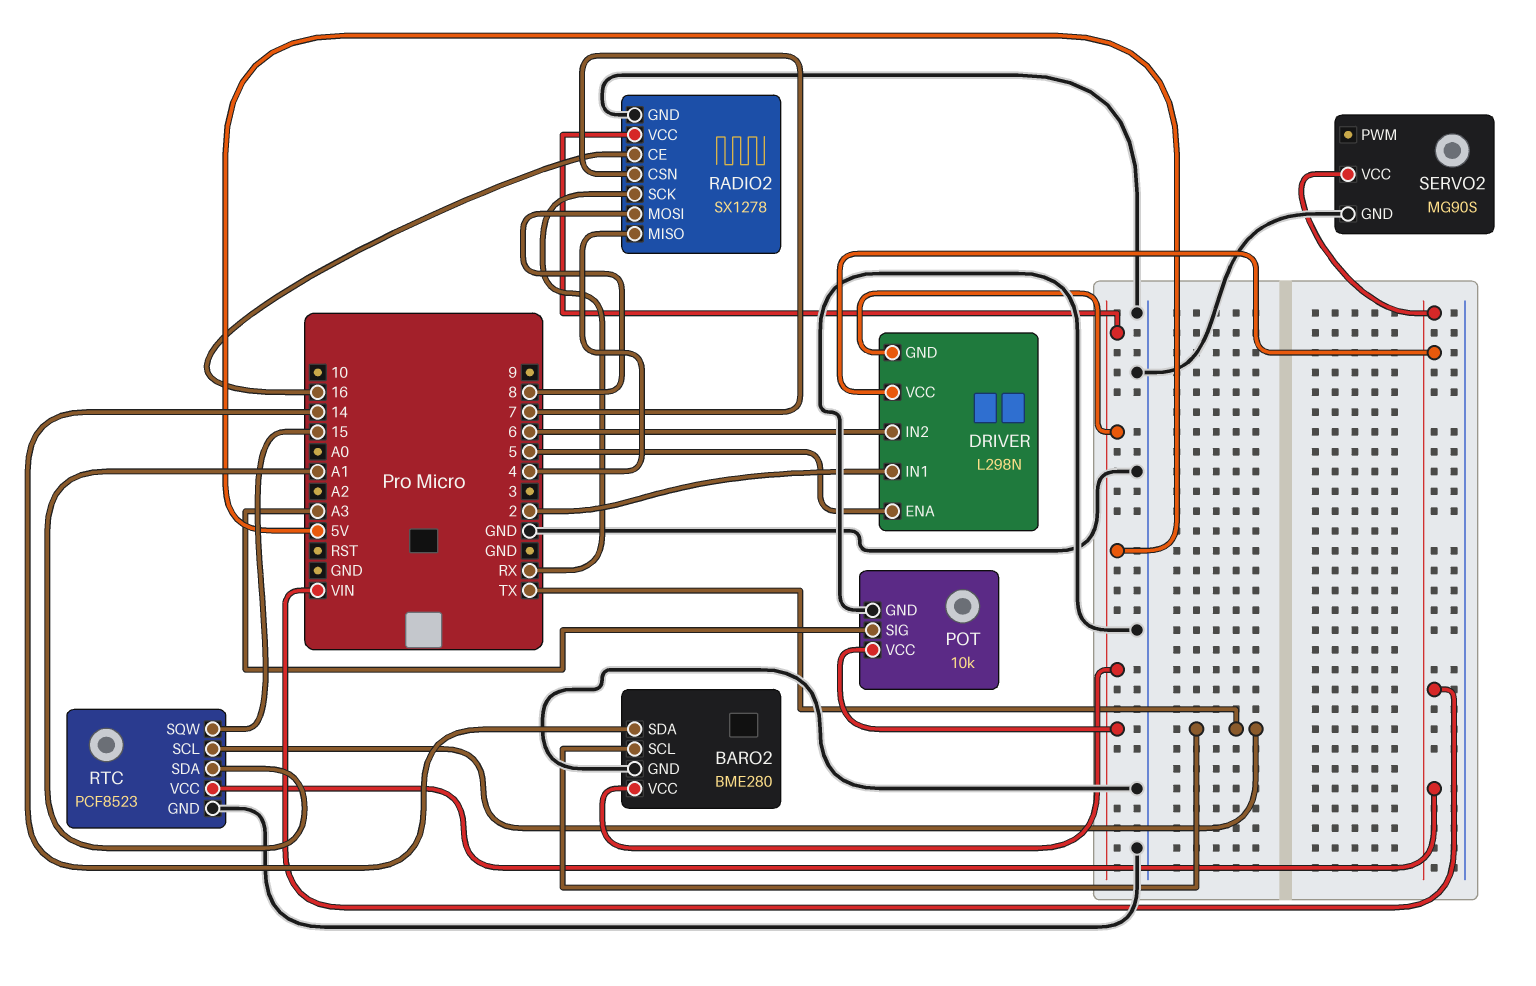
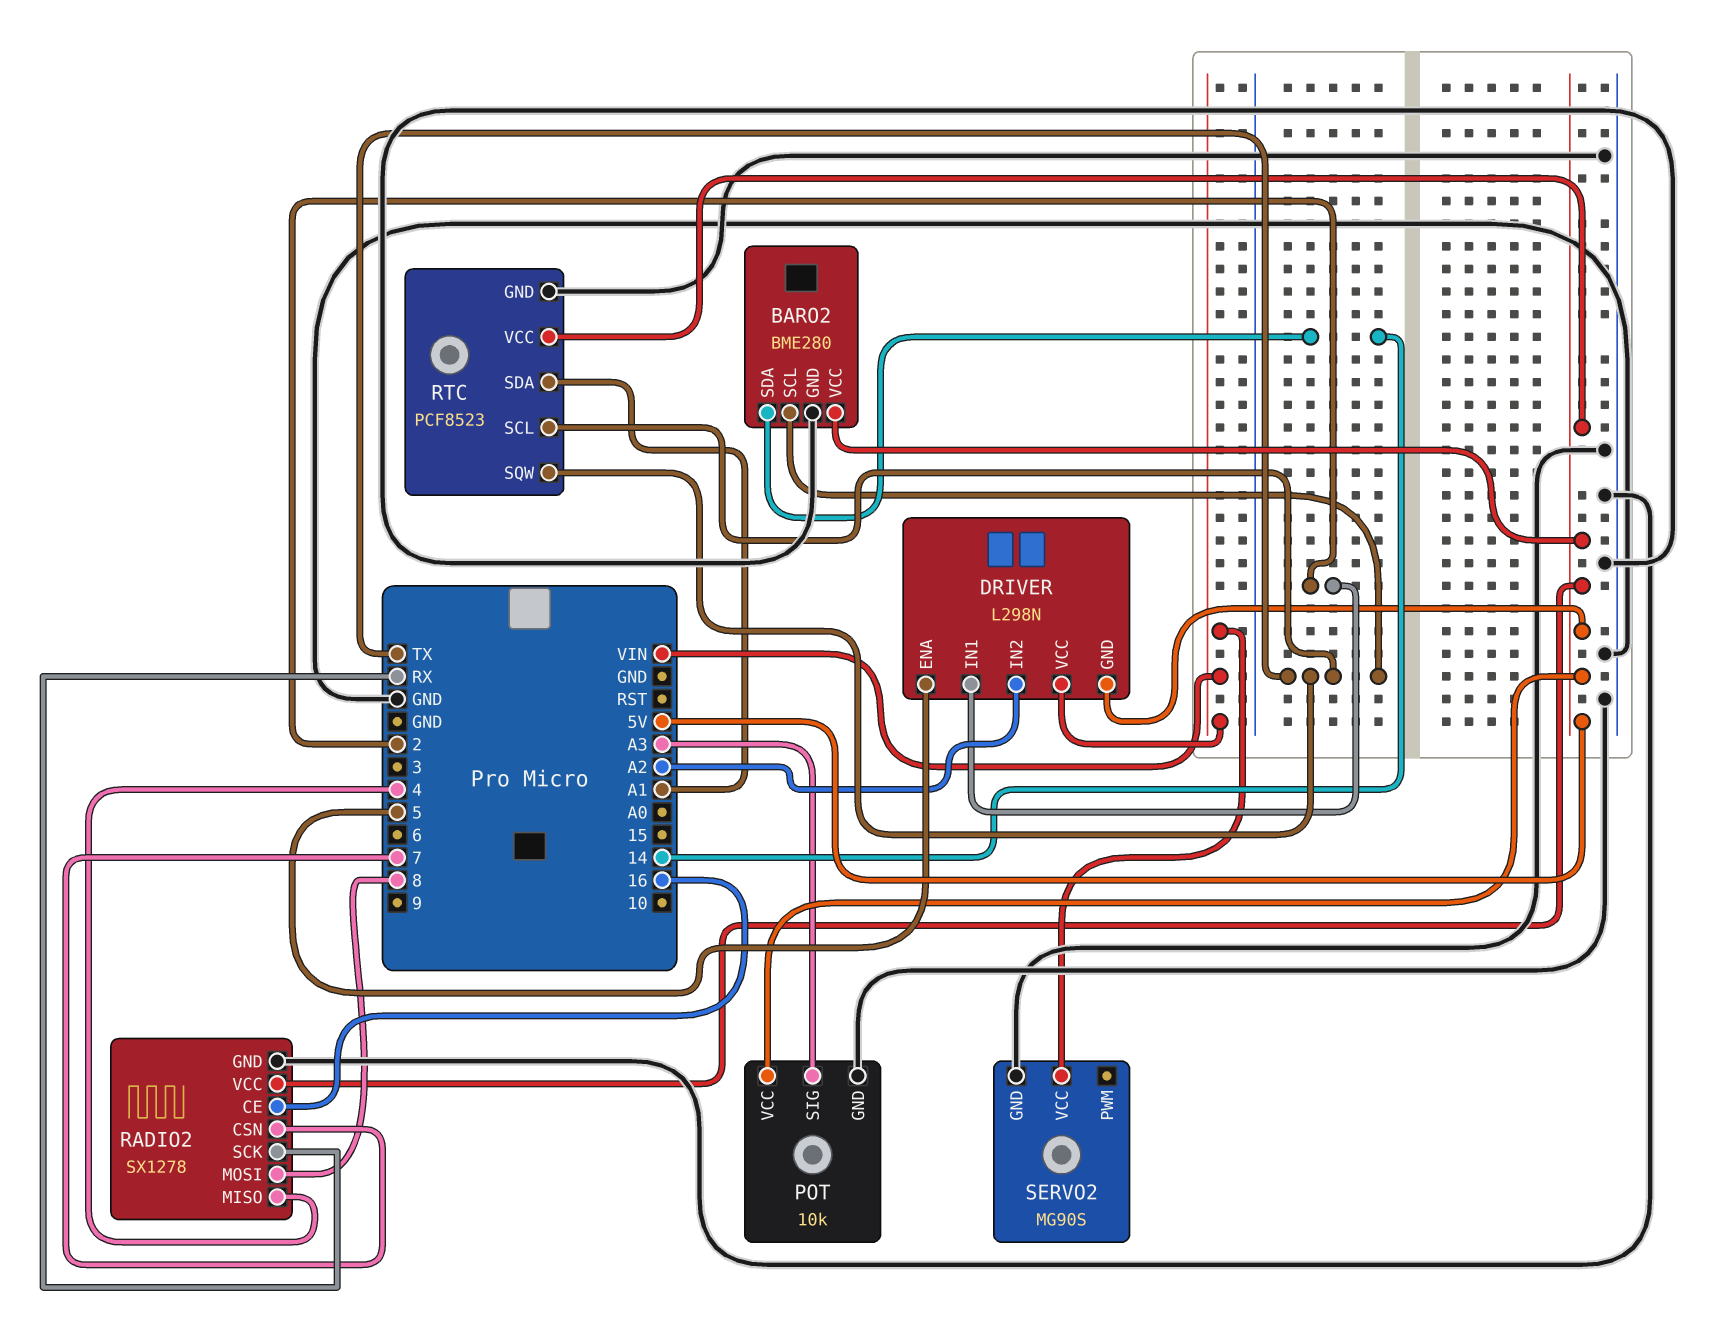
DRIVER pin IN2: 6 -> A2
RTC pin SQW: 15 -> TX
RTC pin VCC: VIN -> 5V

